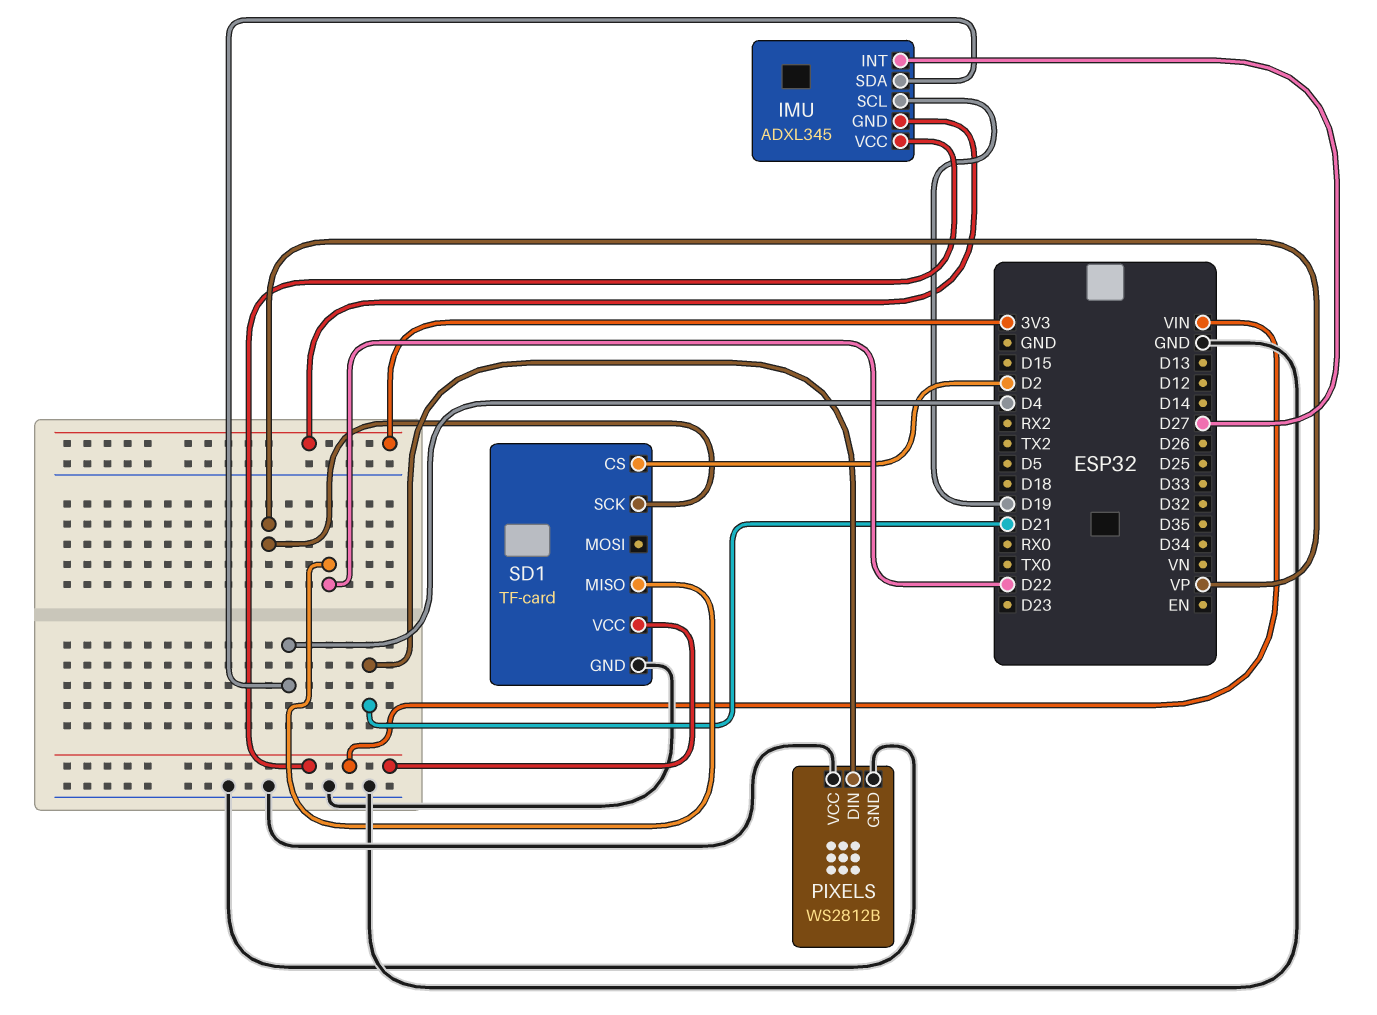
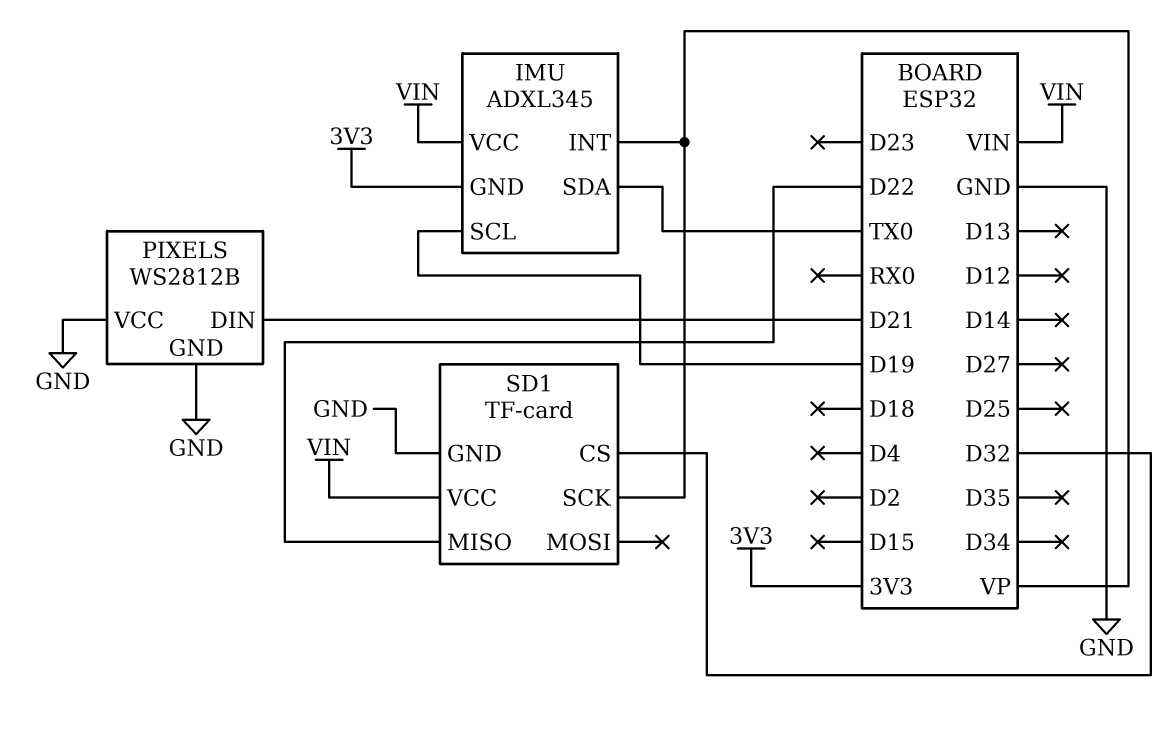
IMU pin INT: D27 -> VP
IMU pin SDA: D4 -> TX0
SD1 pin CS: D2 -> D32

